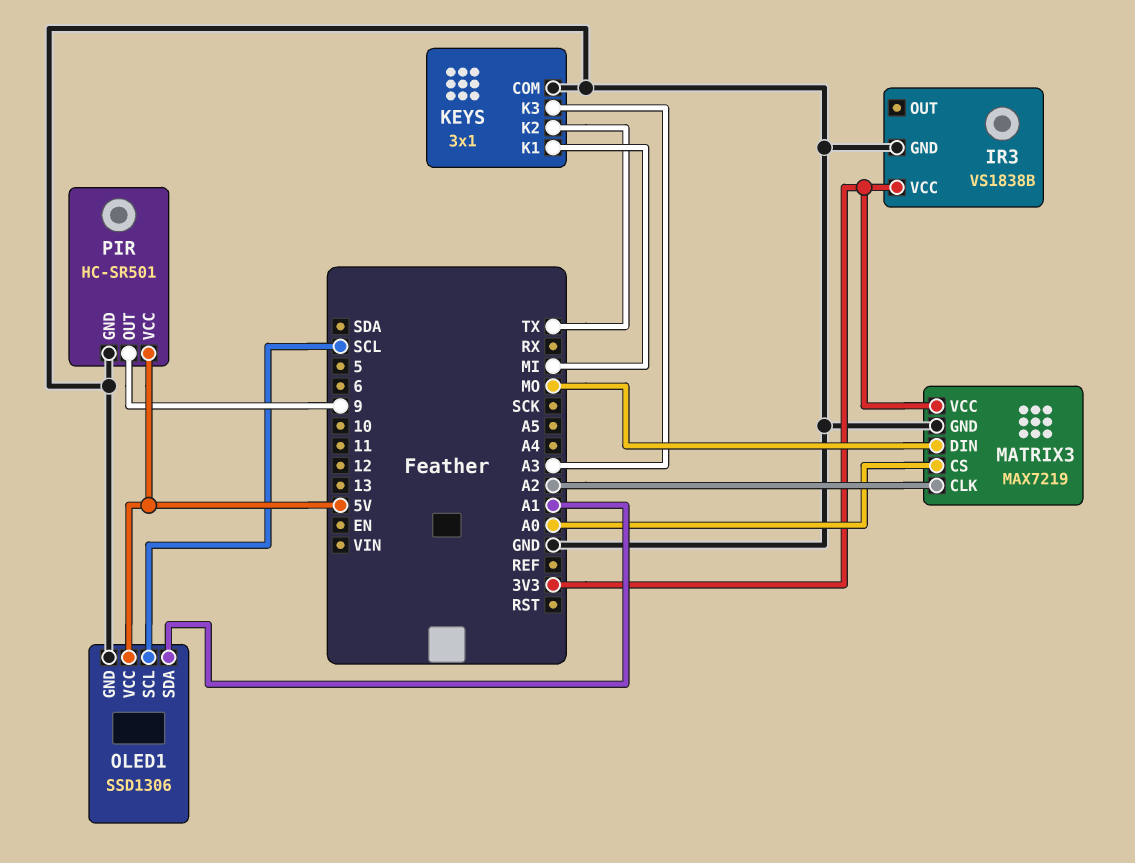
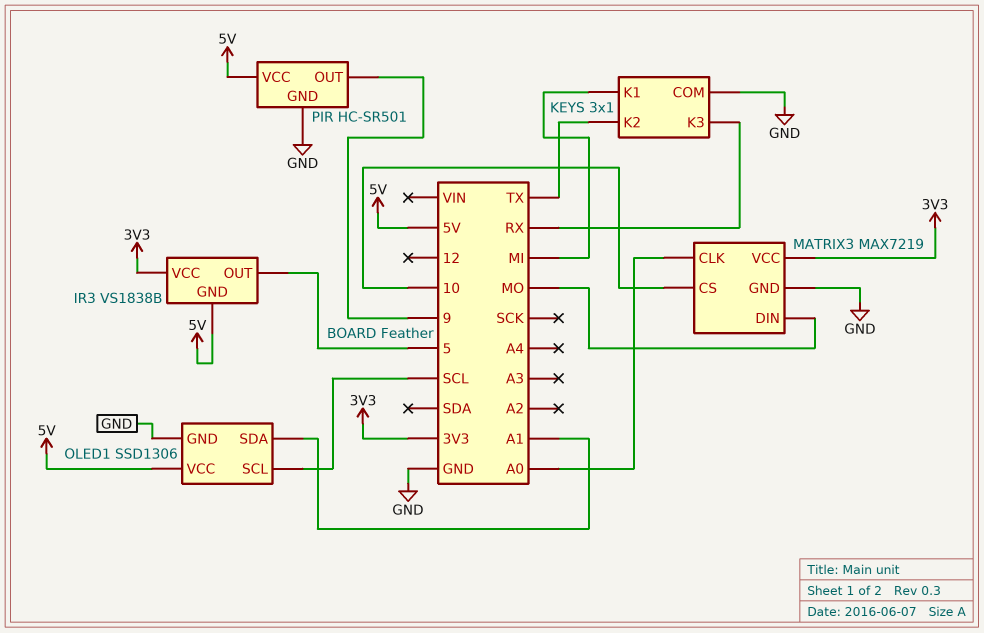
IR3 pin GND: GND -> 5V
IR3 pin OUT: none -> 5
KEYS pin K3: A3 -> RX
MATRIX3 pin CLK: A2 -> A0
MATRIX3 pin CS: A0 -> 10

